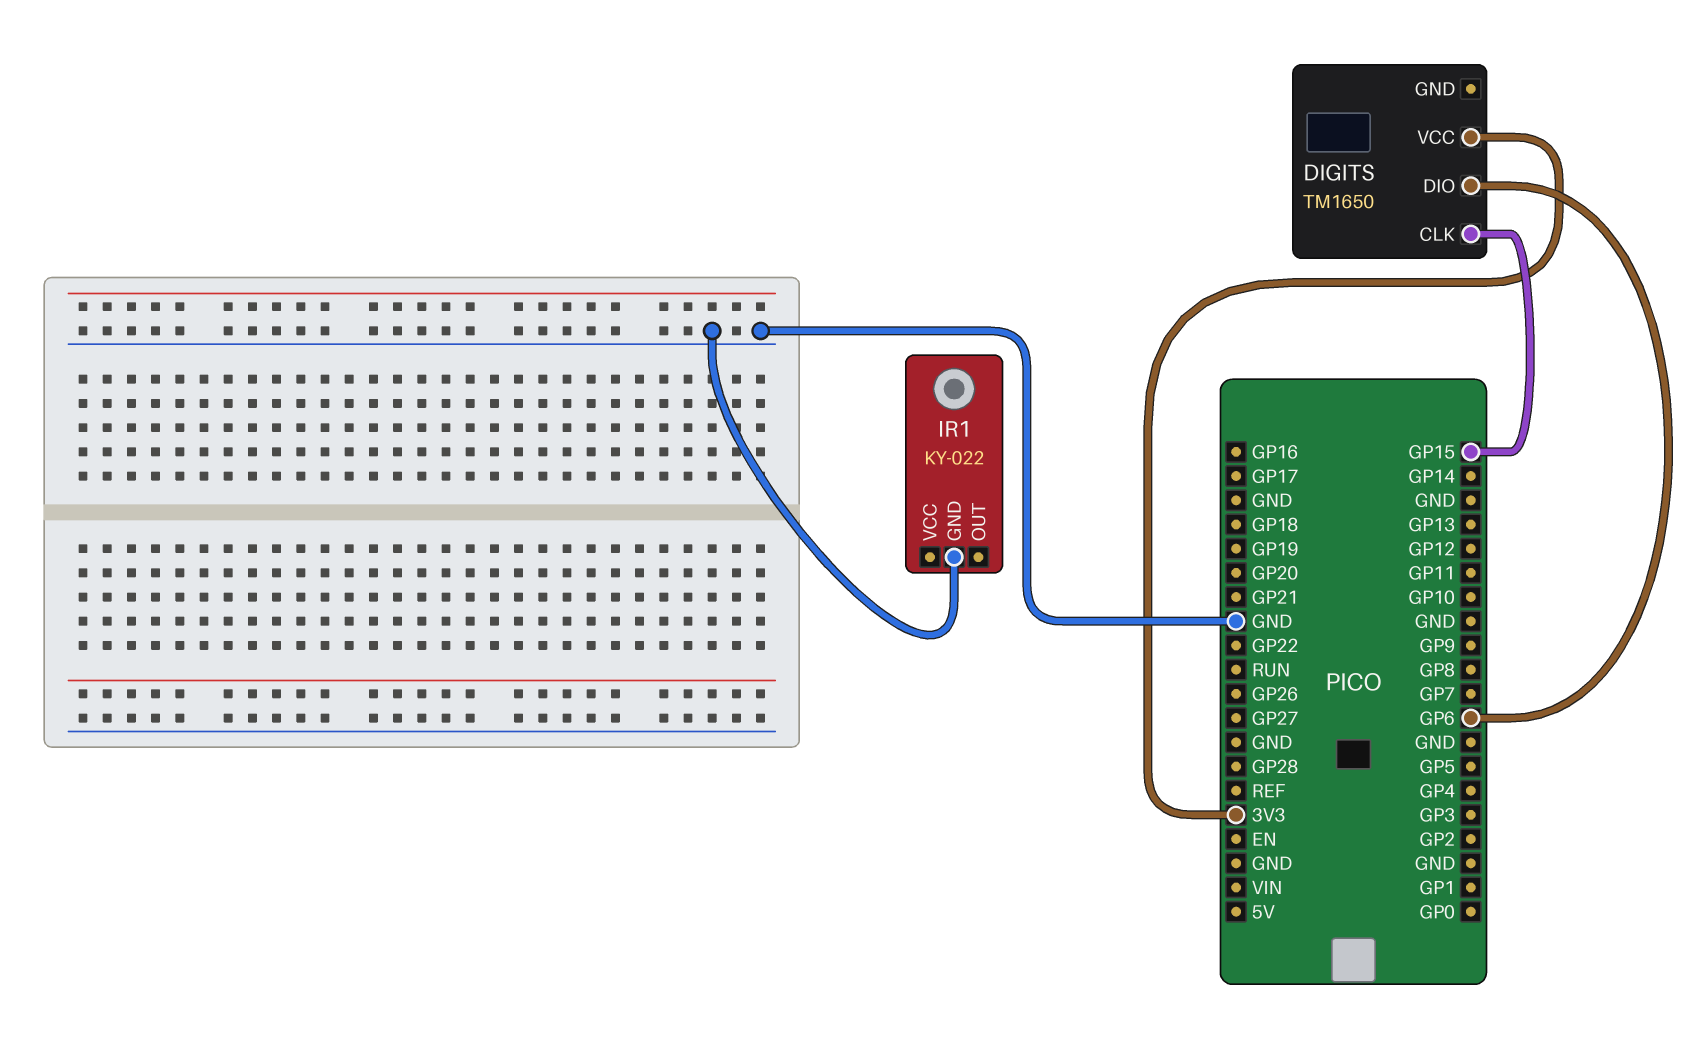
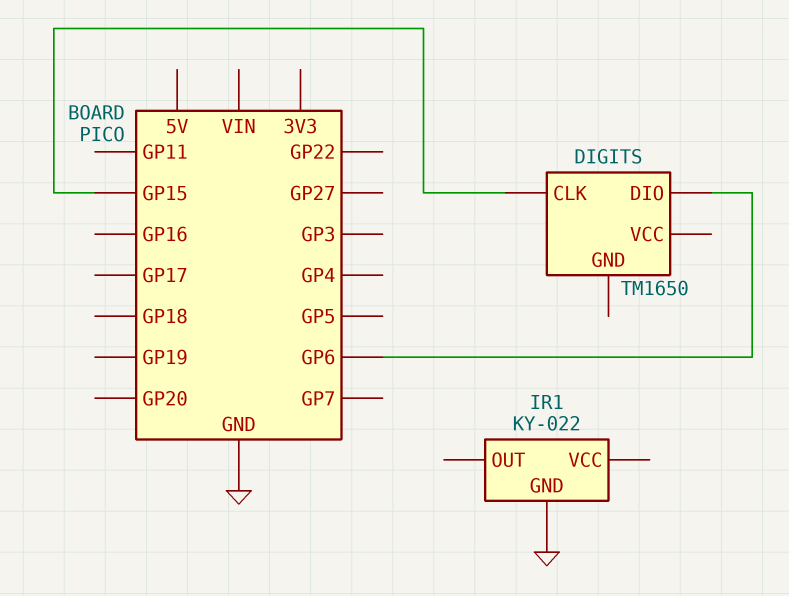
DIGITS pin VCC: 3V3 -> none

